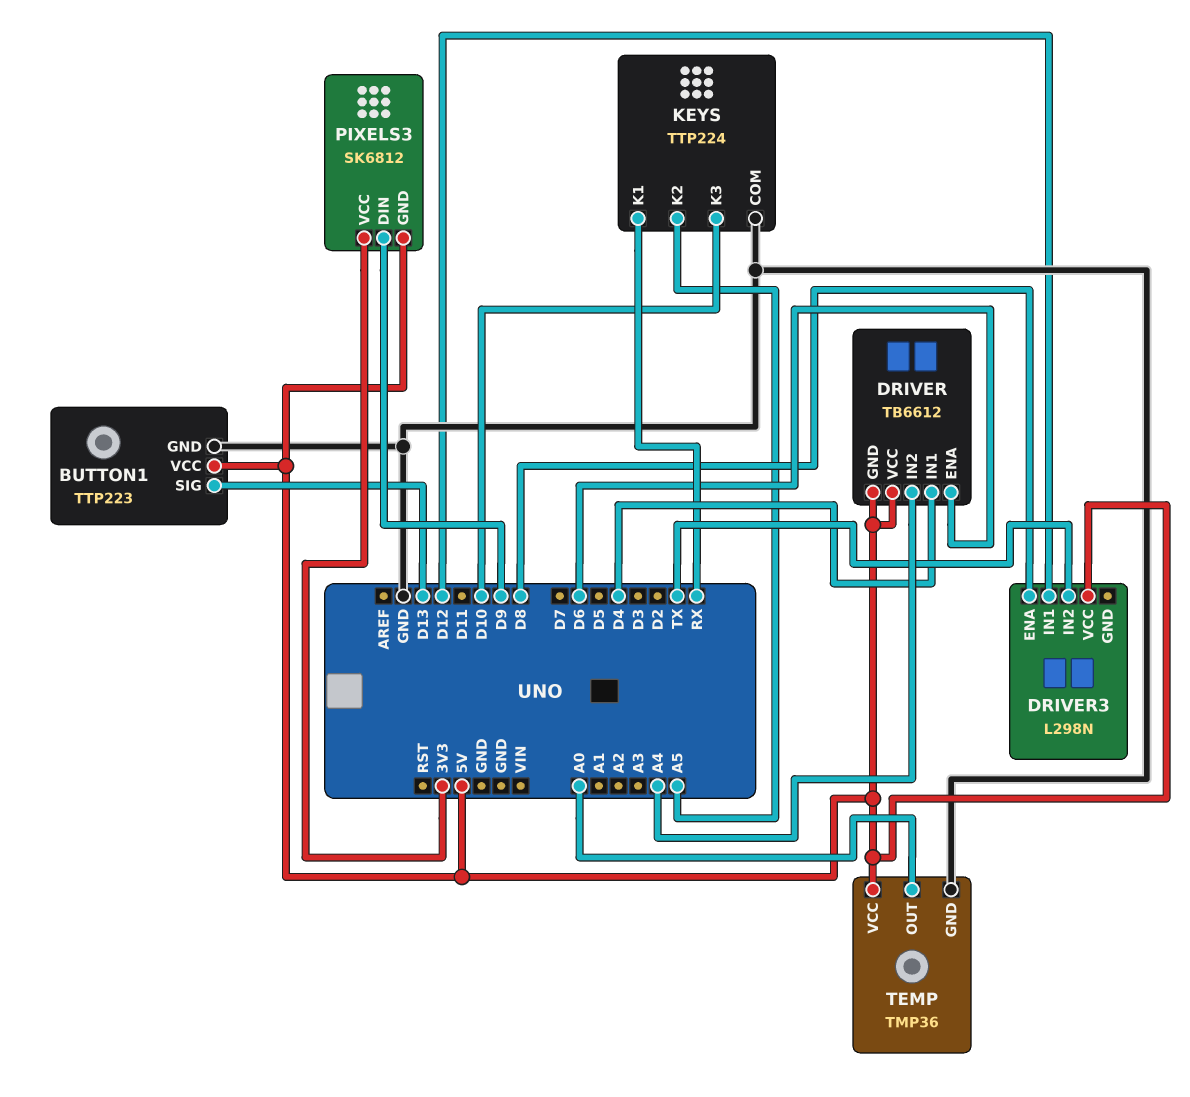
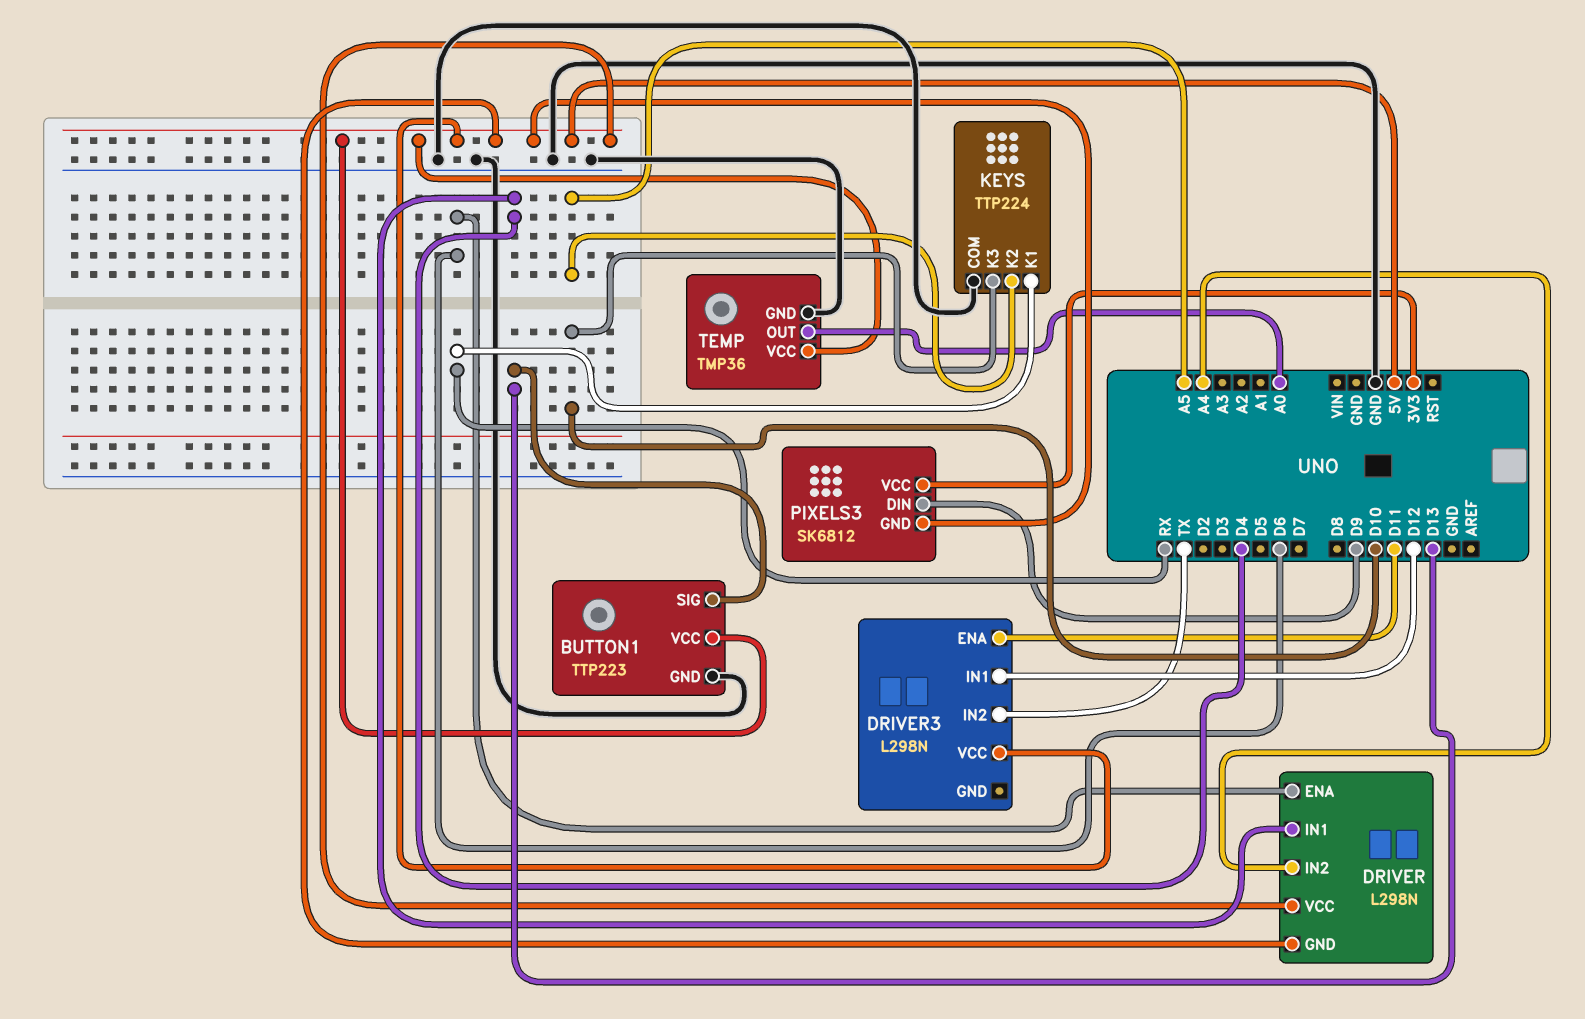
DRIVER: TB6612 -> L298N
DRIVER3 pin ENA: D8 -> D11

